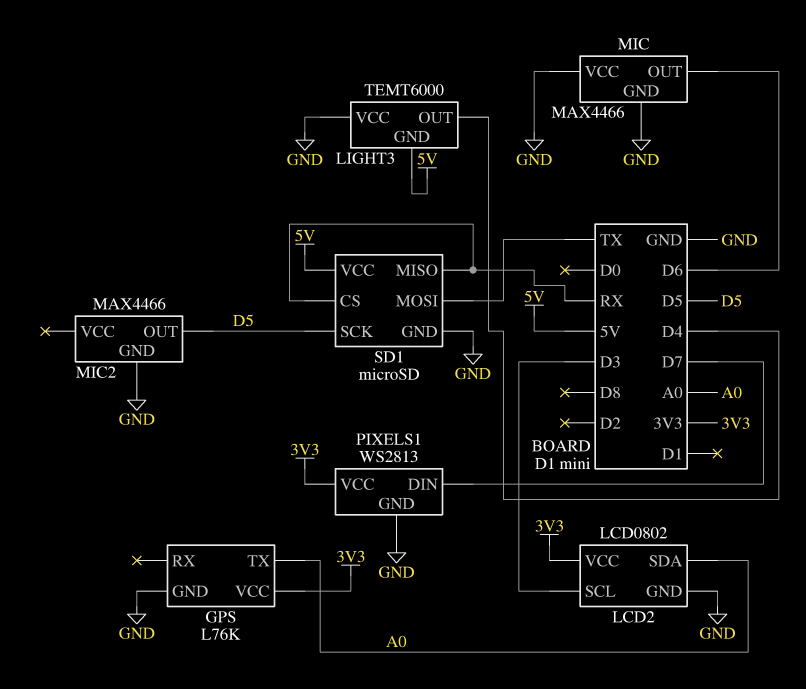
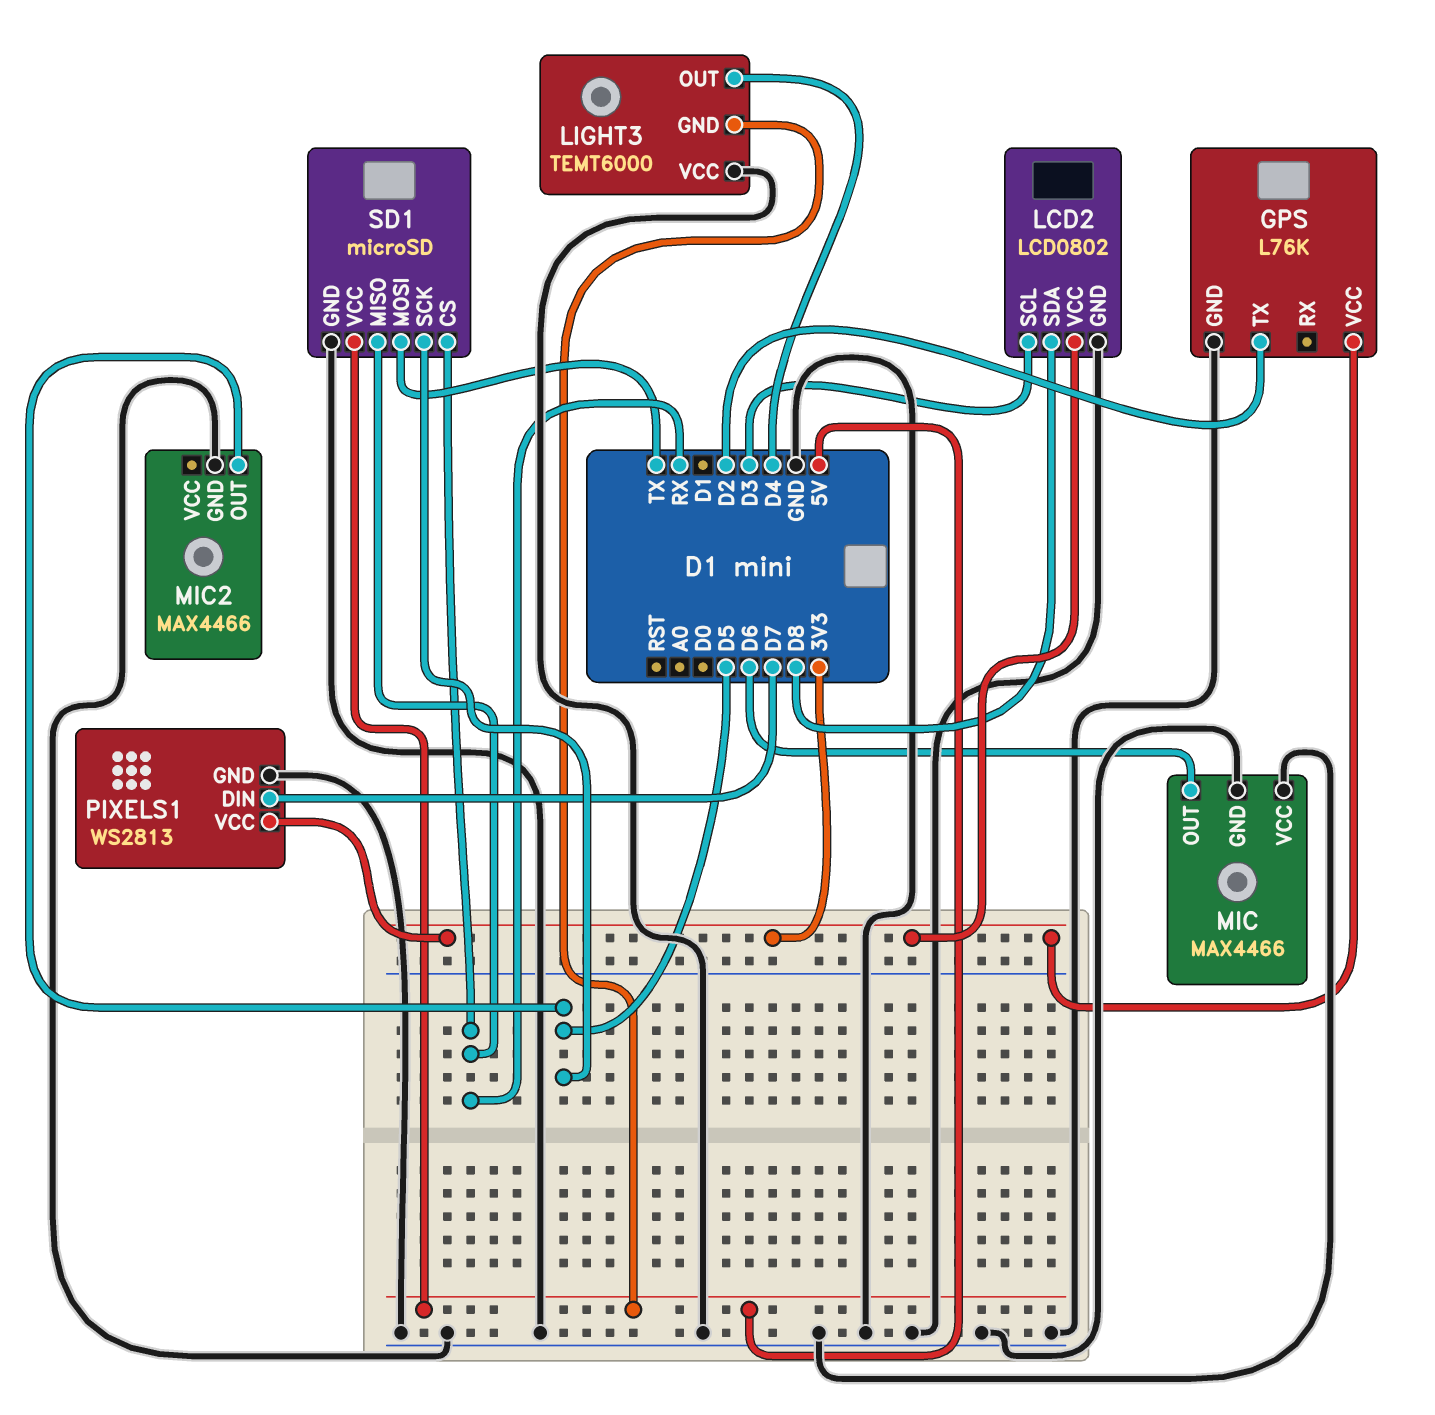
GPS pin TX: A0 -> D2
LCD2 pin SDA: A0 -> D8

